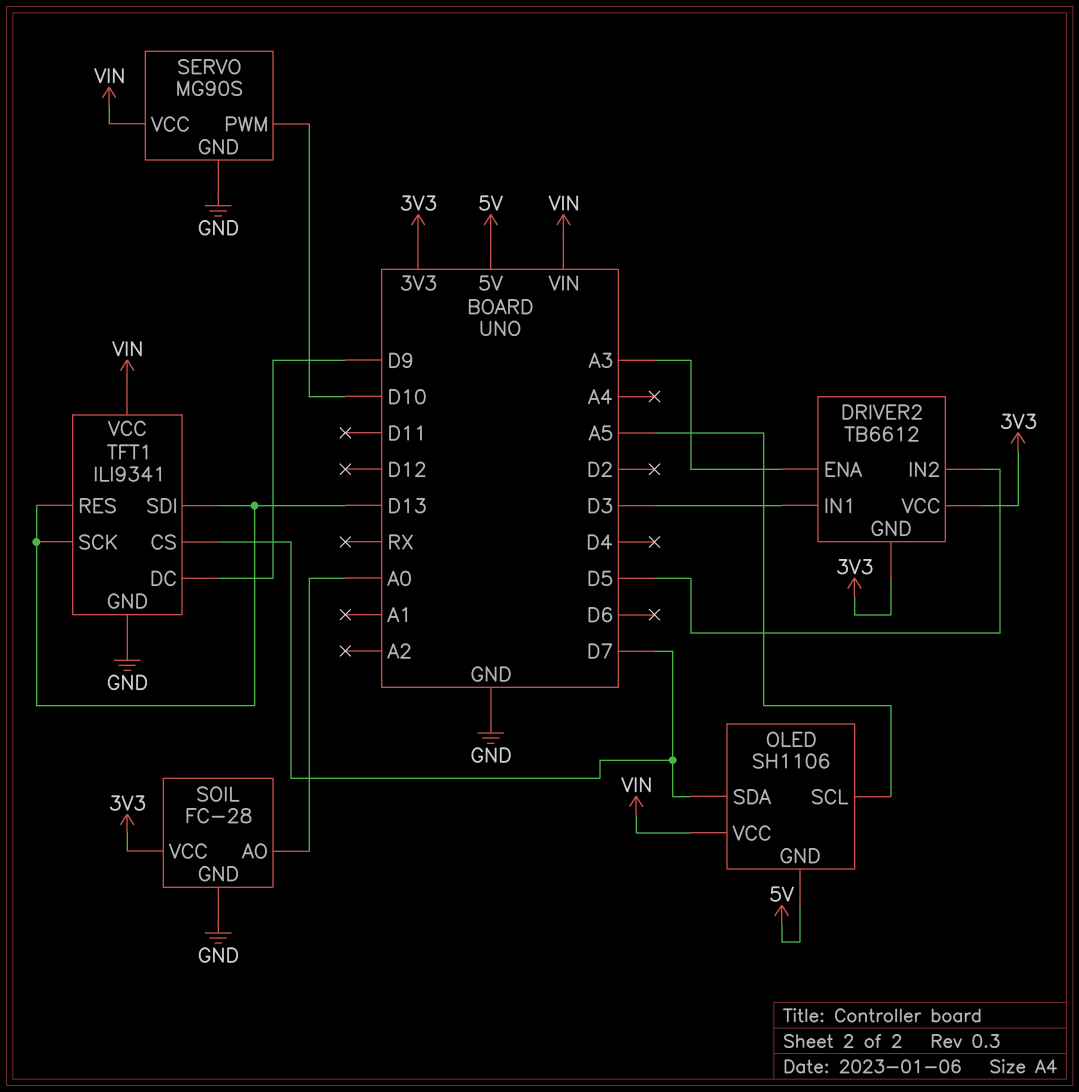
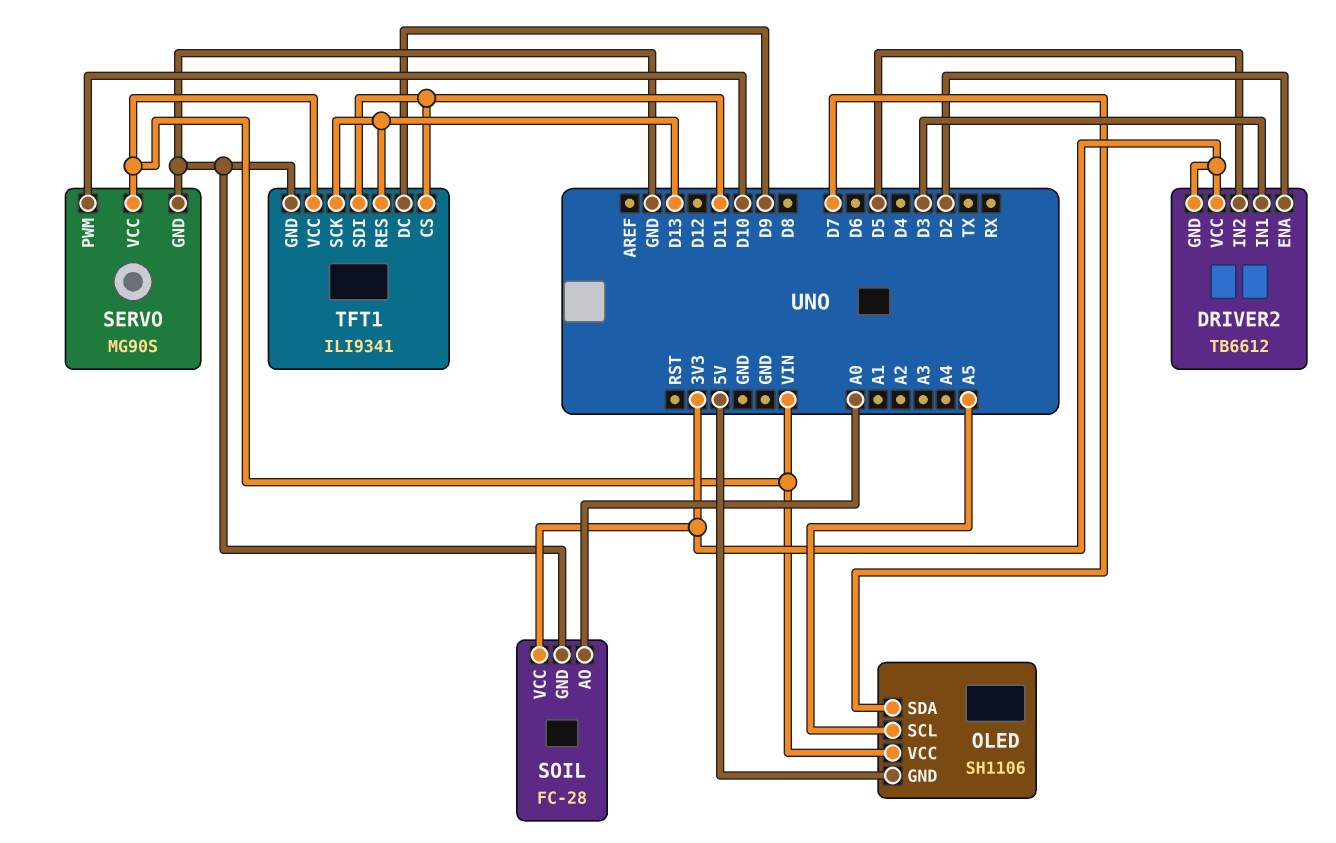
DRIVER2 pin ENA: A3 -> D2
TFT1 pin CS: D7 -> D11
TFT1 pin SDI: D13 -> D11

